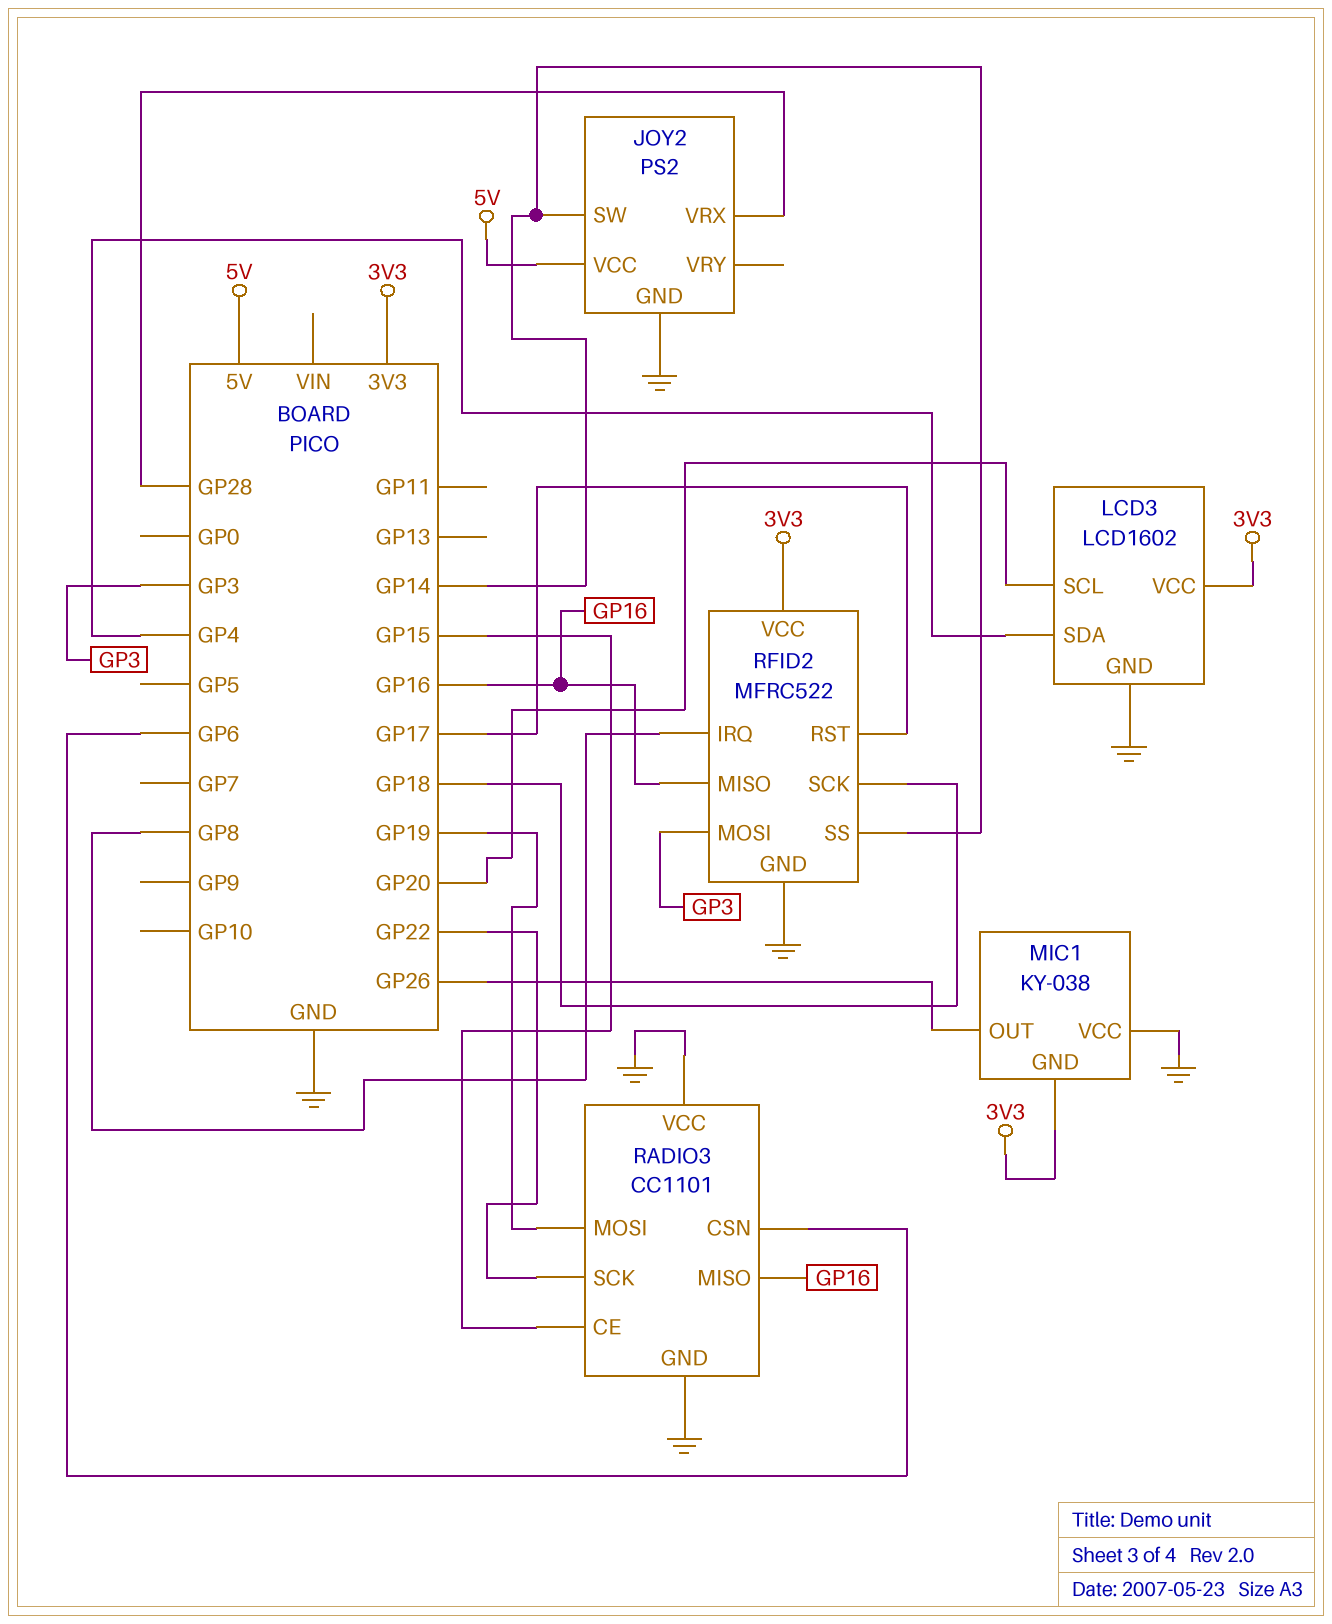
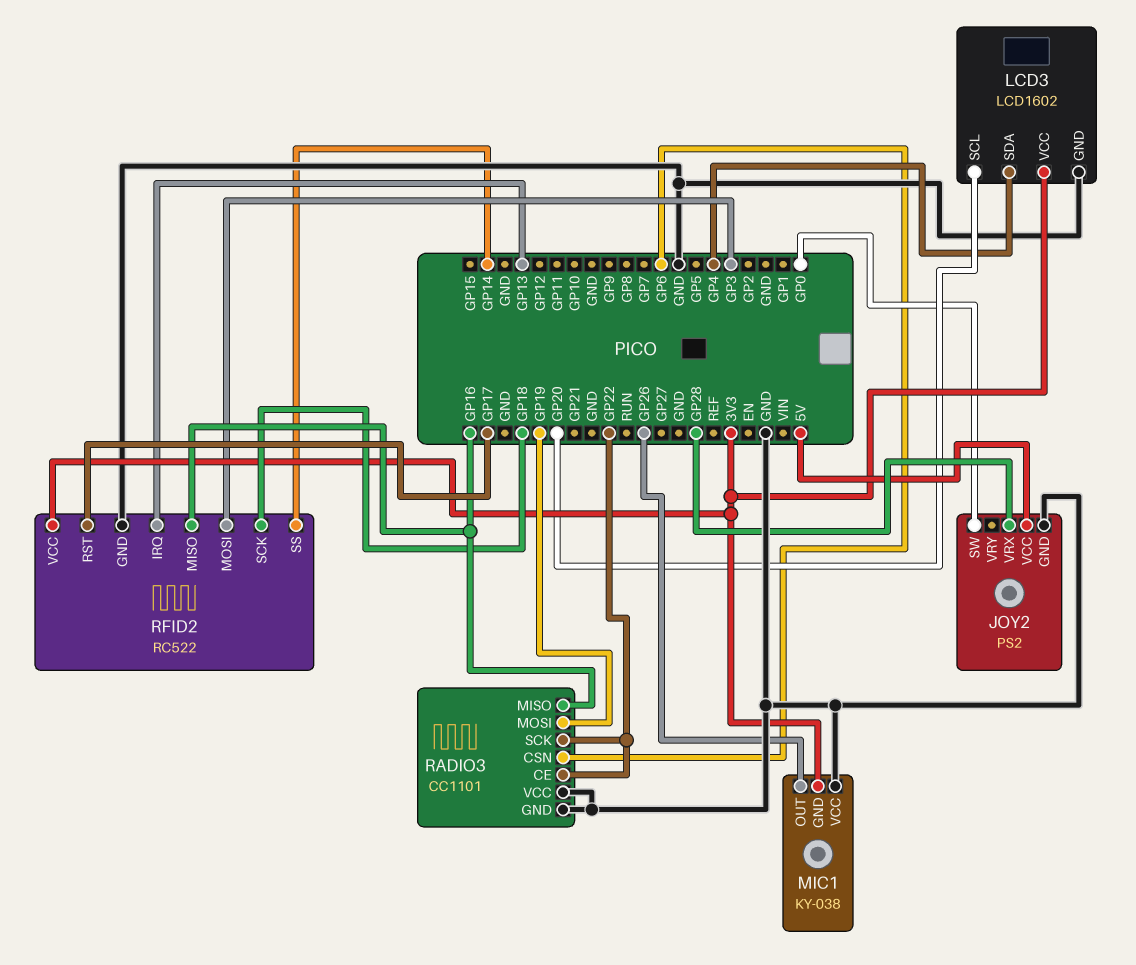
JOY2 pin SW: GP14 -> GP0
RADIO3 pin CE: GP15 -> GP22
RFID2: MFRC522 -> RC522
RFID2 pin IRQ: GP8 -> GP13

